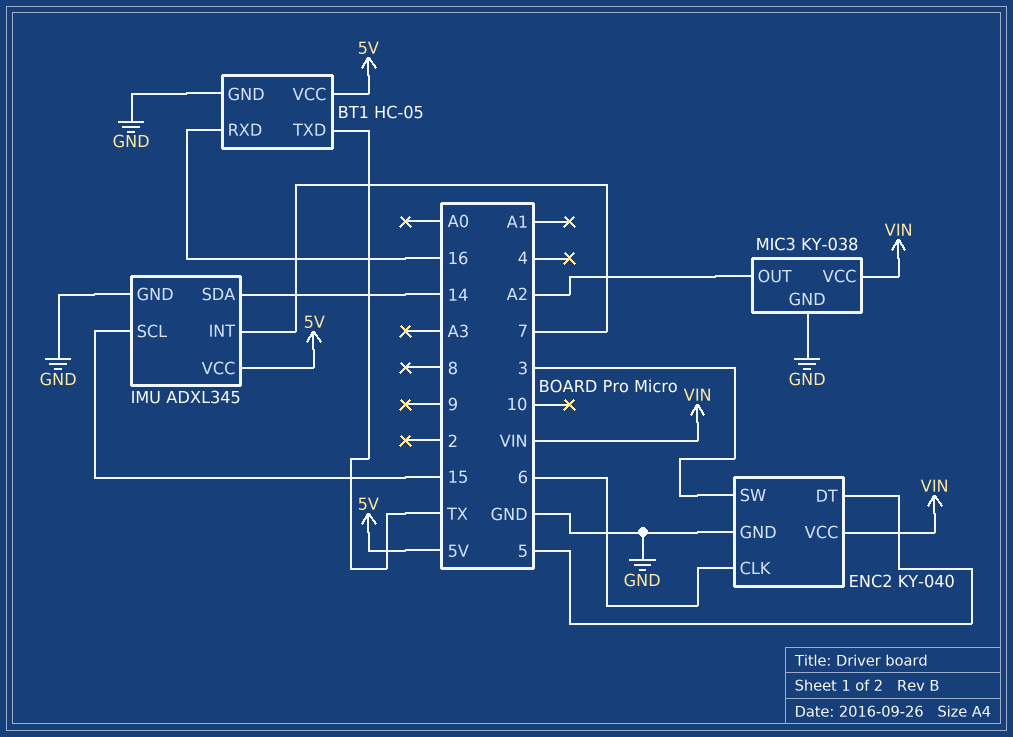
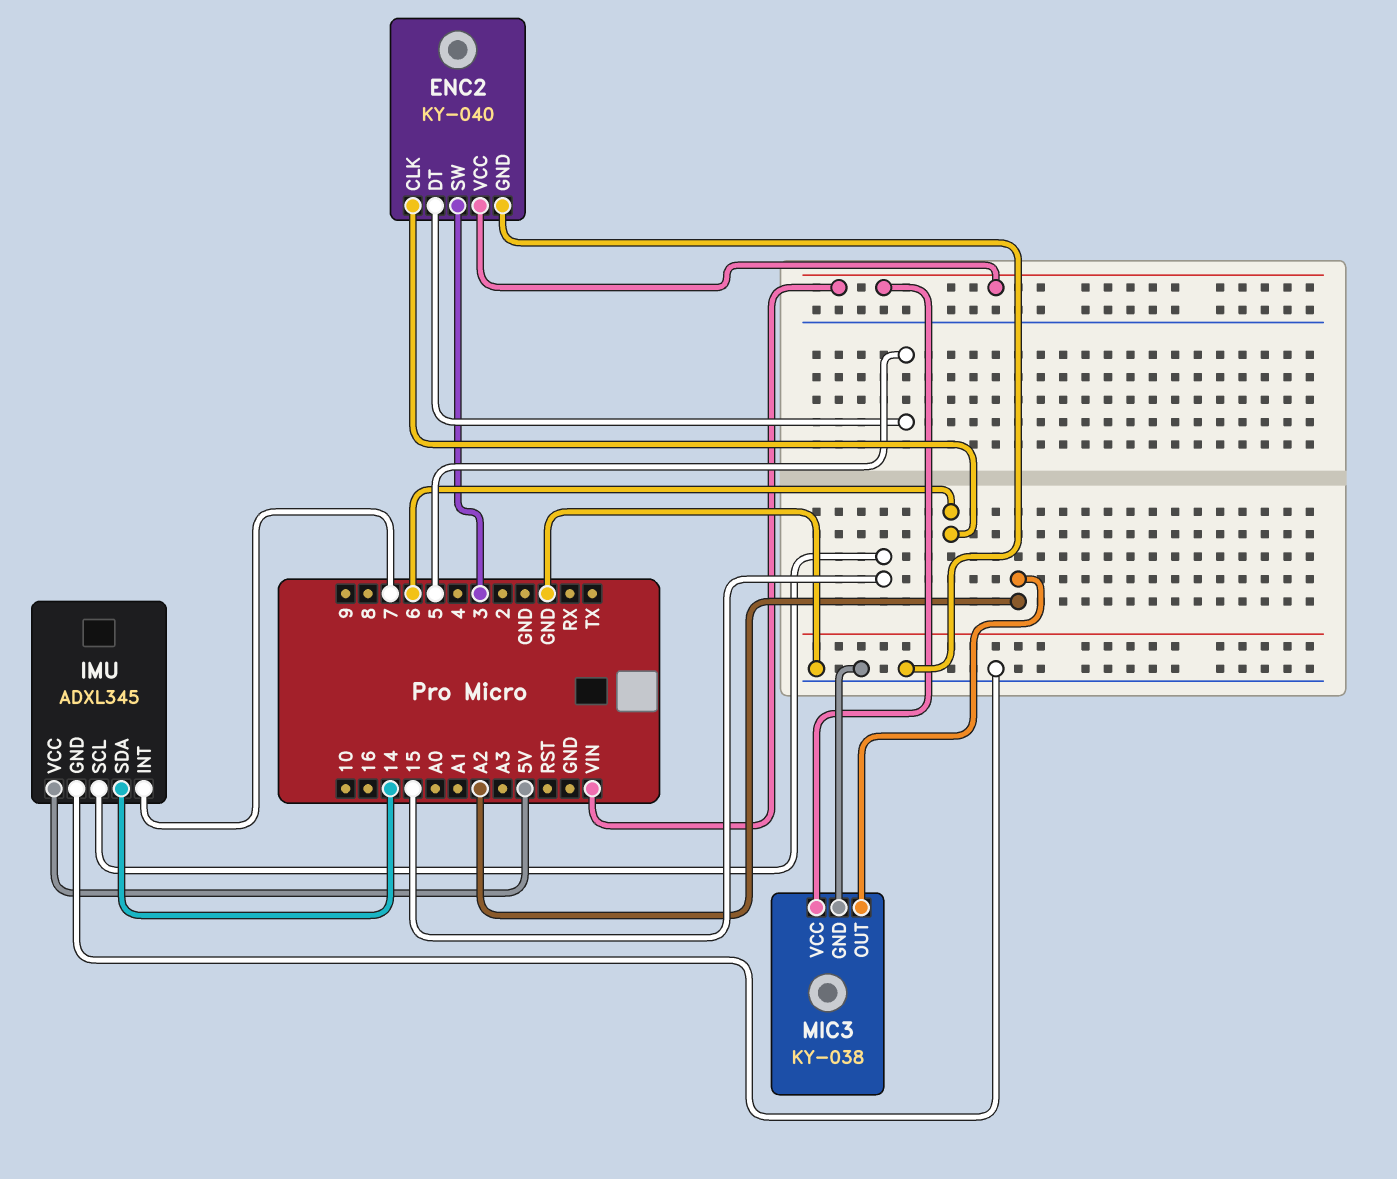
BT1: HC-05 -> none
BT1 pin GND: GND -> none
BT1 pin RXD: 16 -> none
BT1 pin TXD: TX -> none
BT1 pin VCC: 5V -> none

